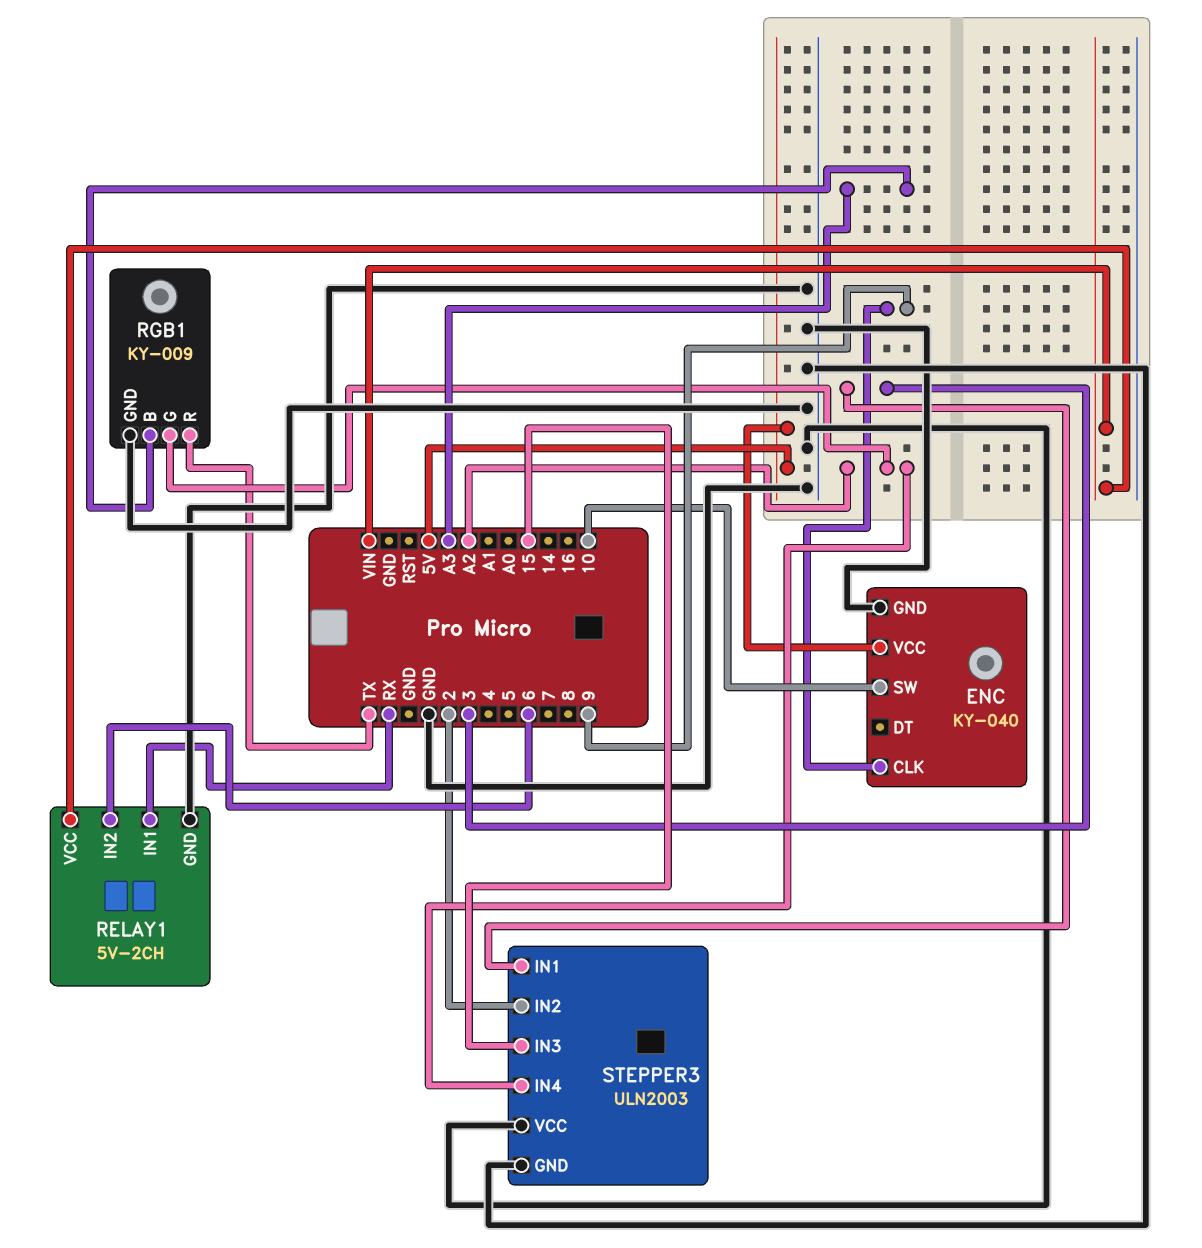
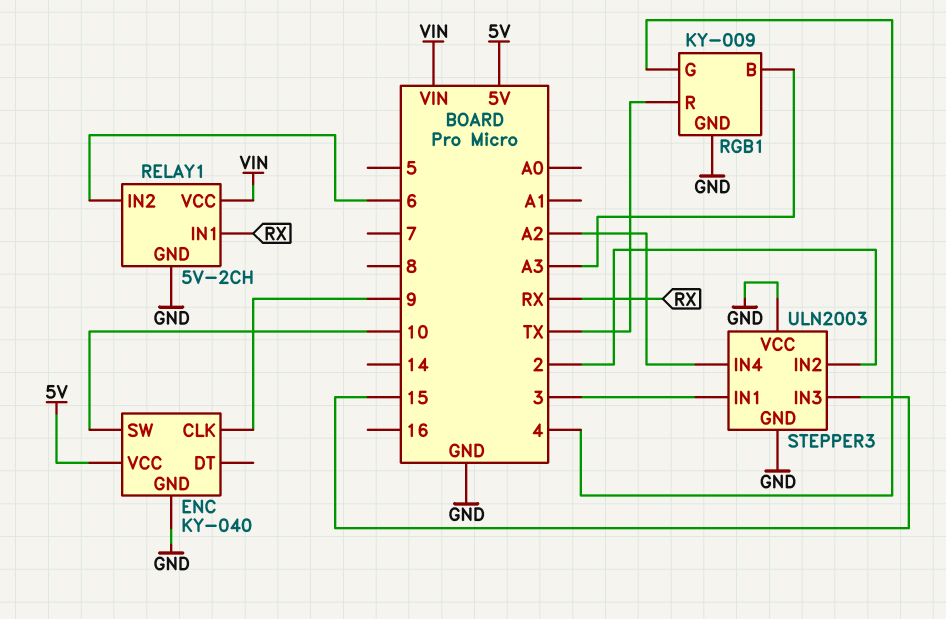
RGB1 pin G: A2 -> 4

